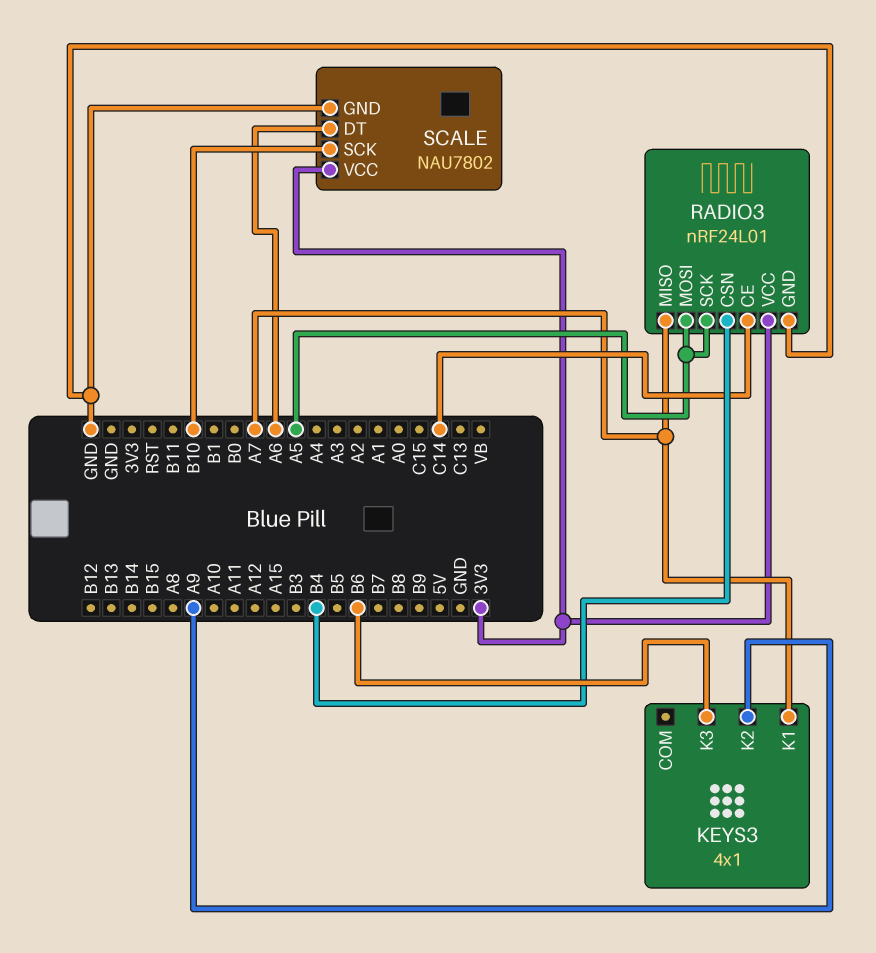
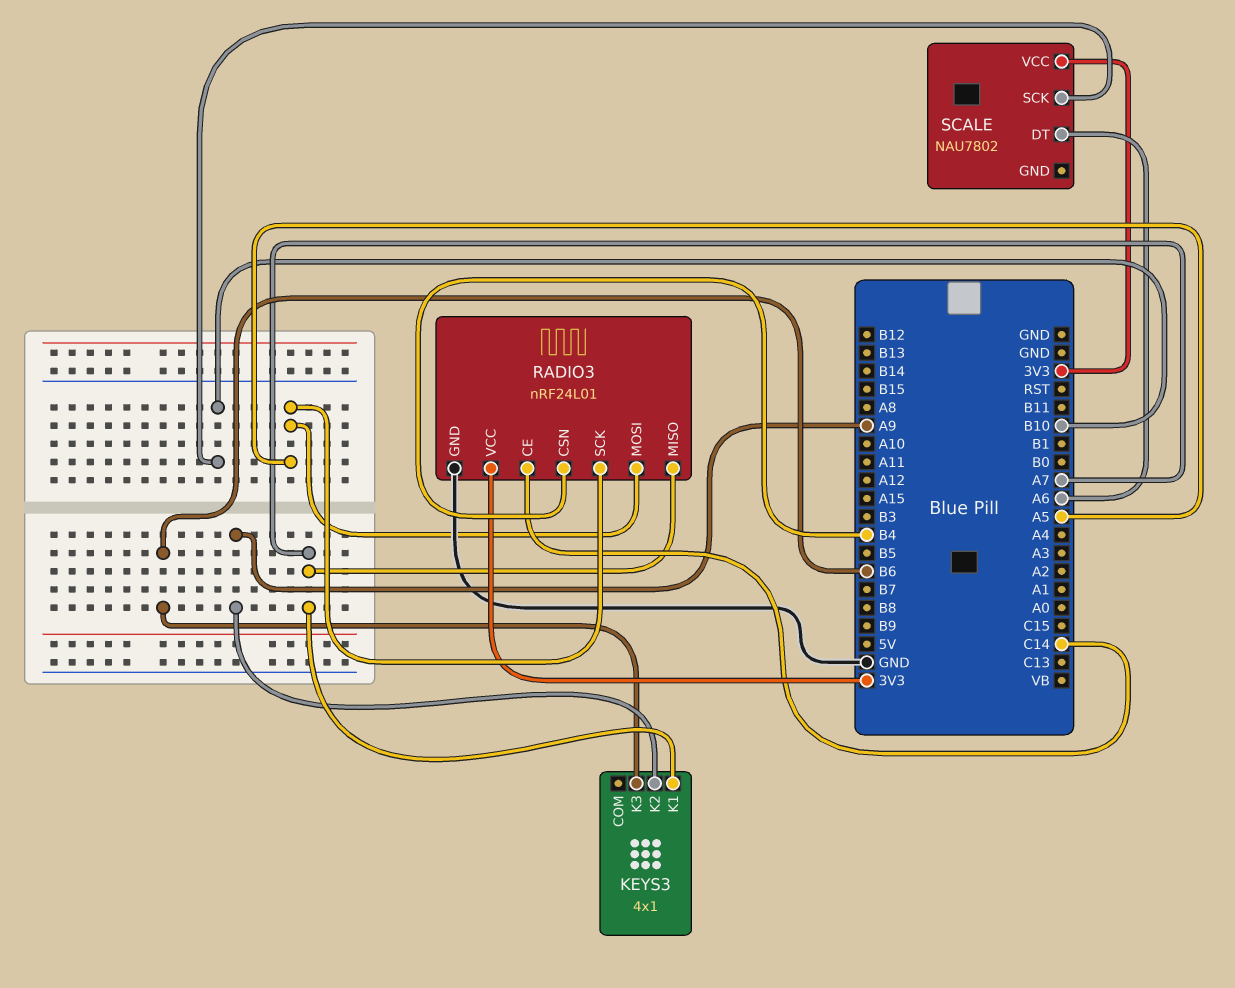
SCALE pin GND: GND -> none

